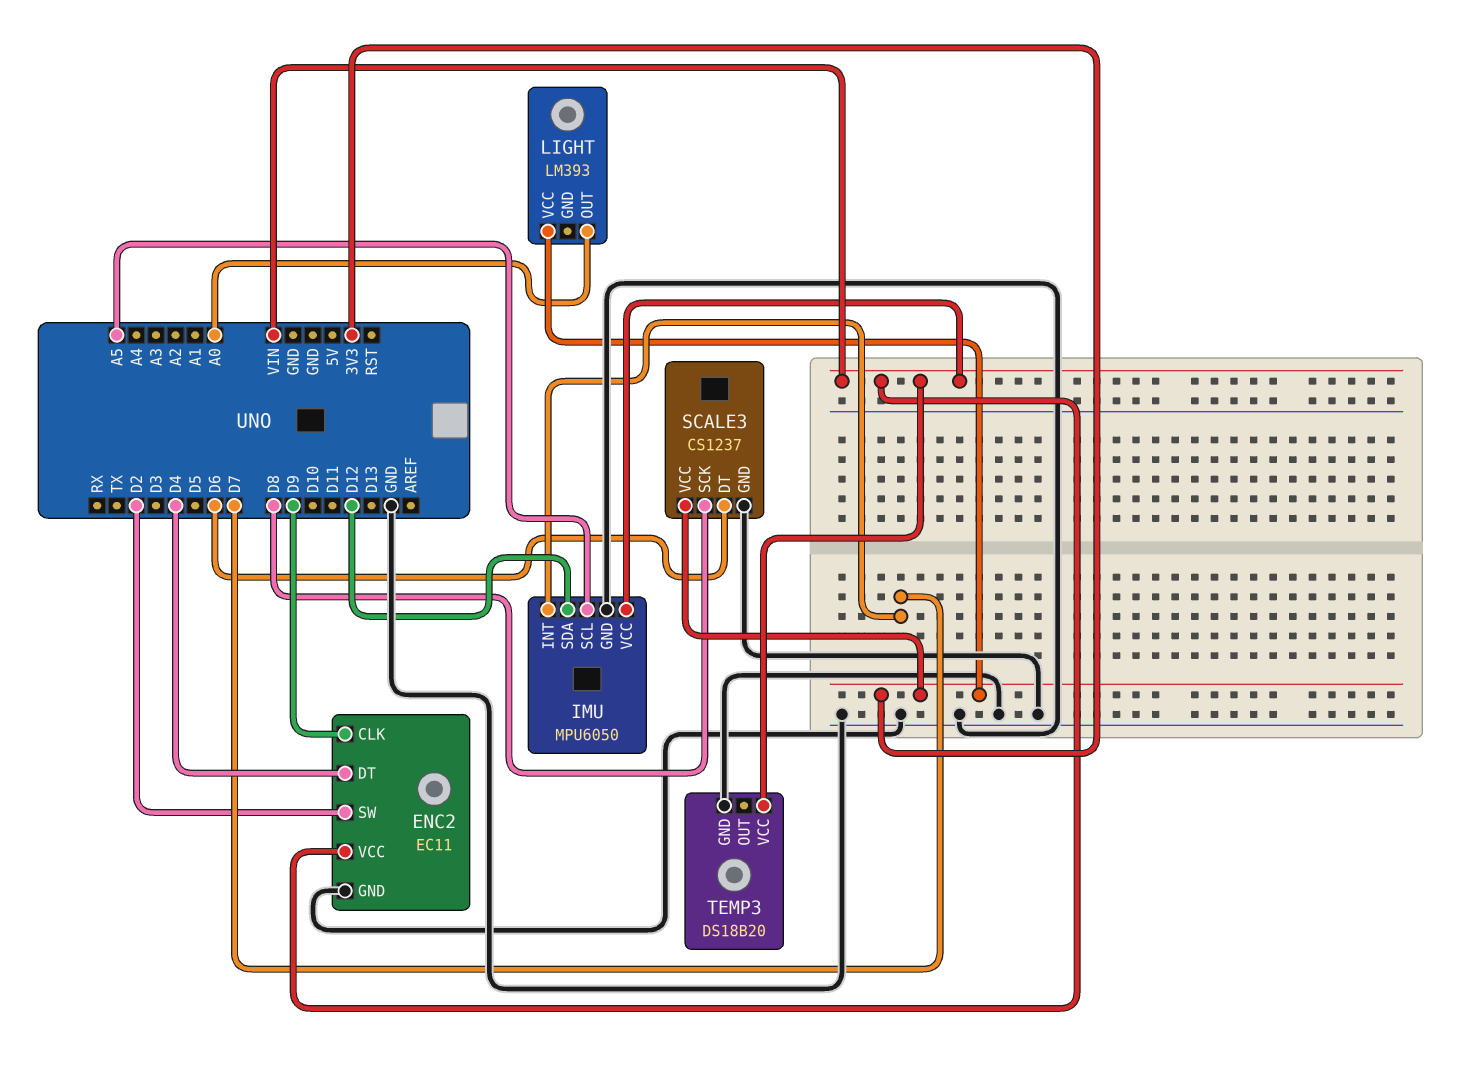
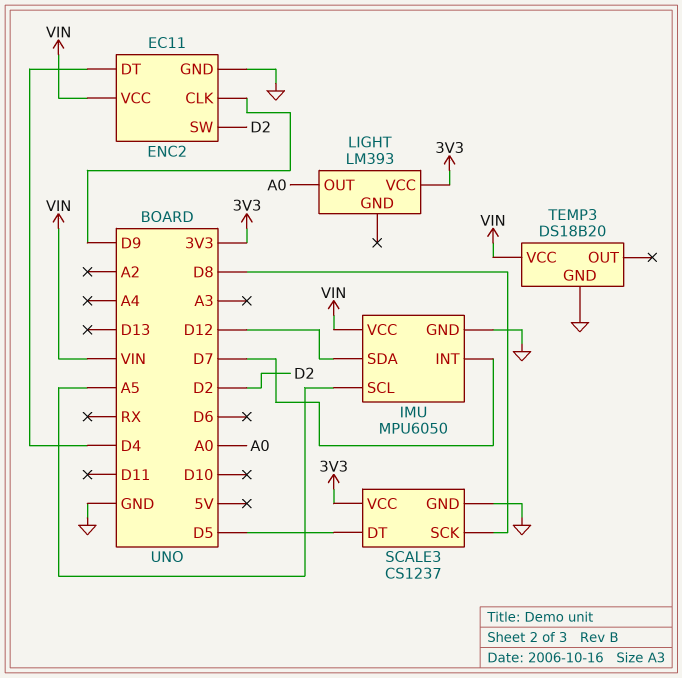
SCALE3 pin DT: D6 -> D5

